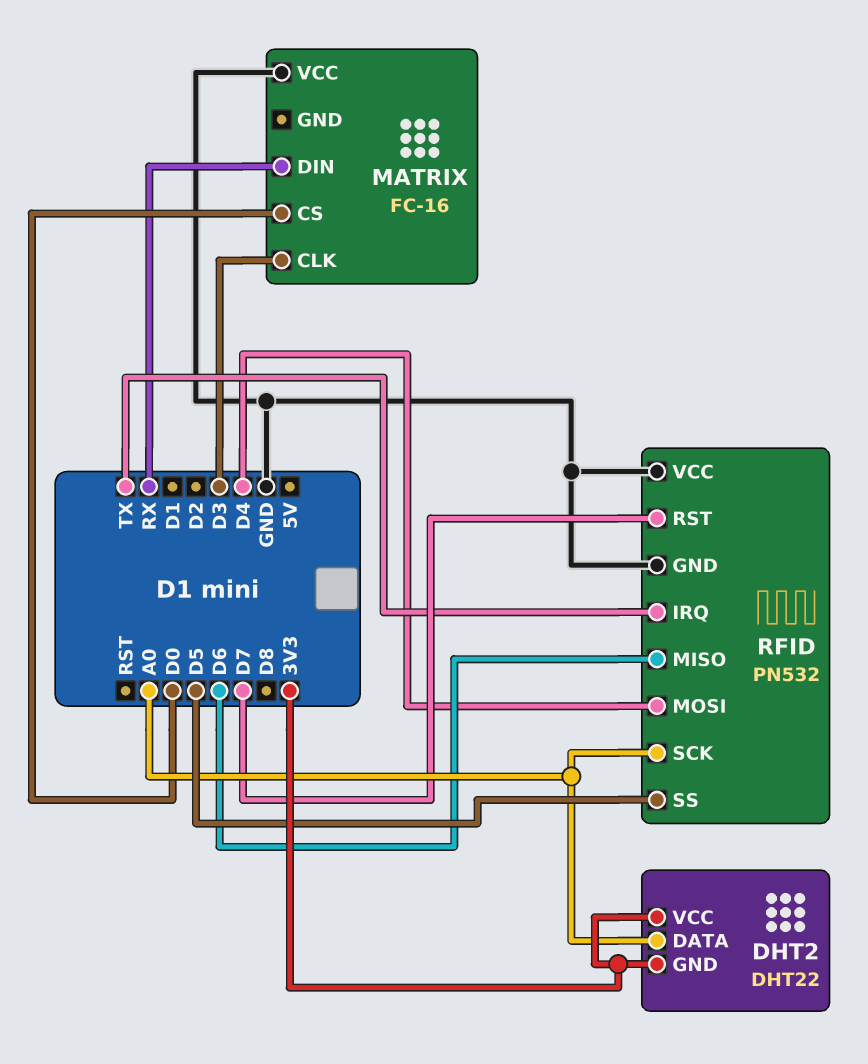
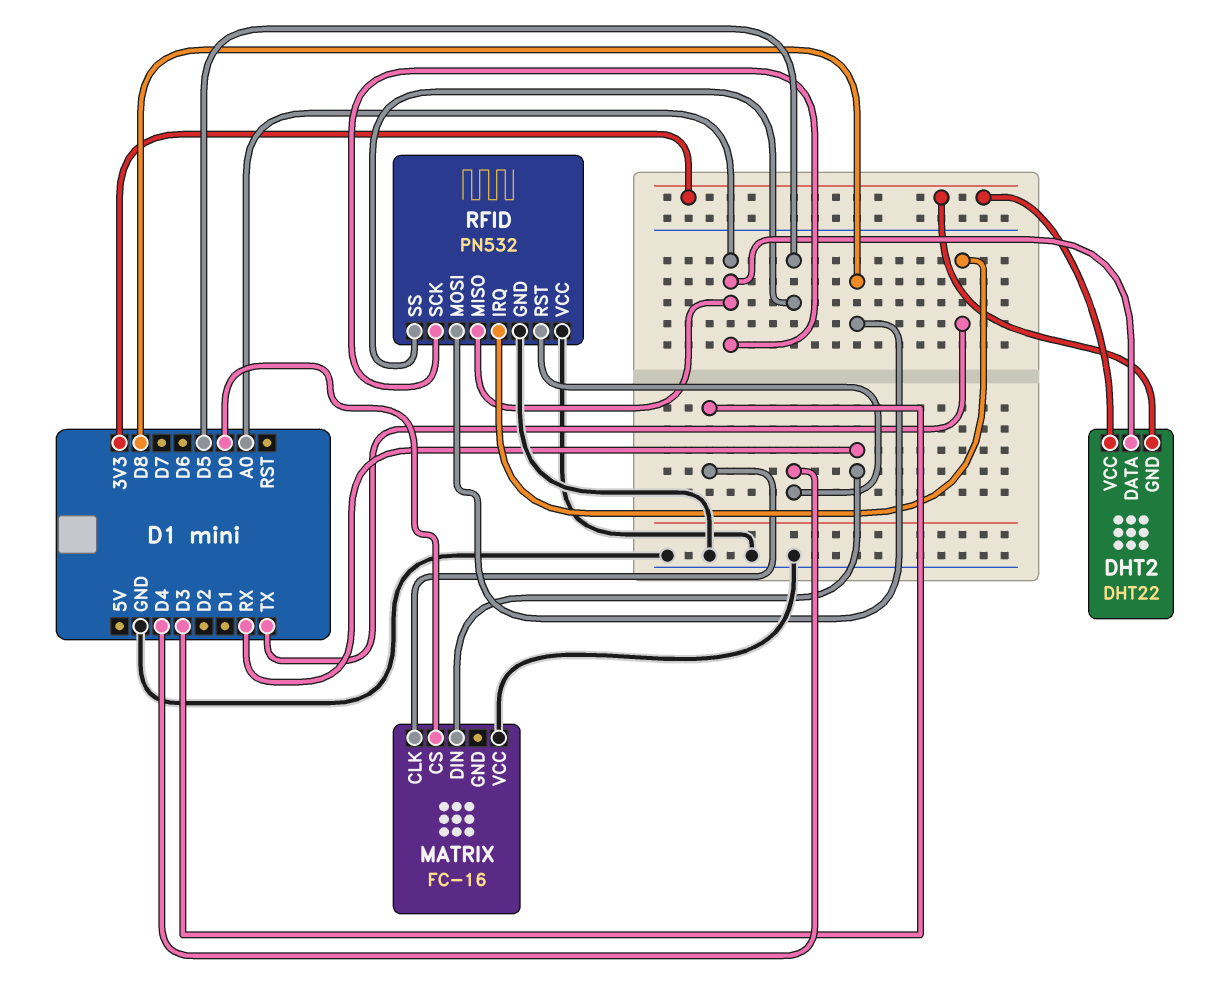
RFID pin MISO: D6 -> A0
RFID pin MOSI: D4 -> D8
RFID pin RST: D7 -> D4

